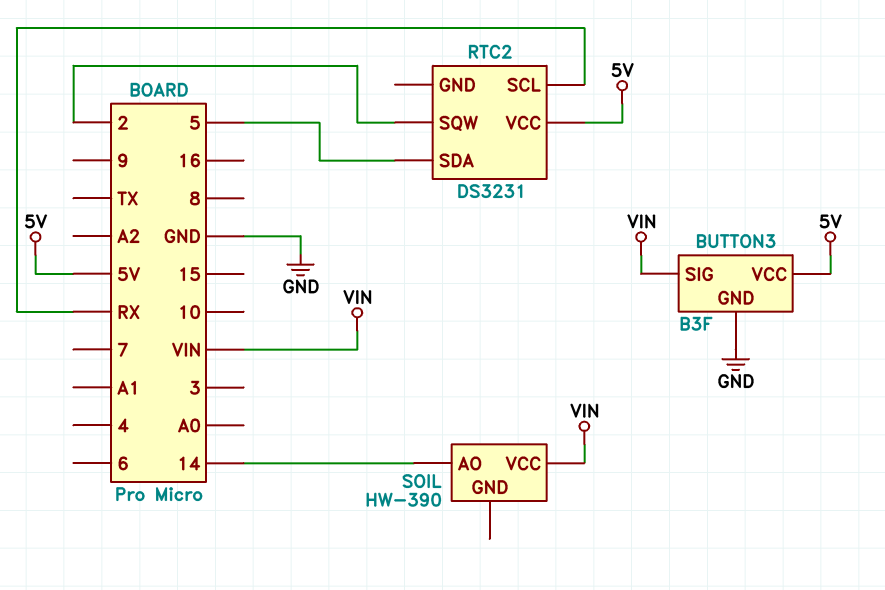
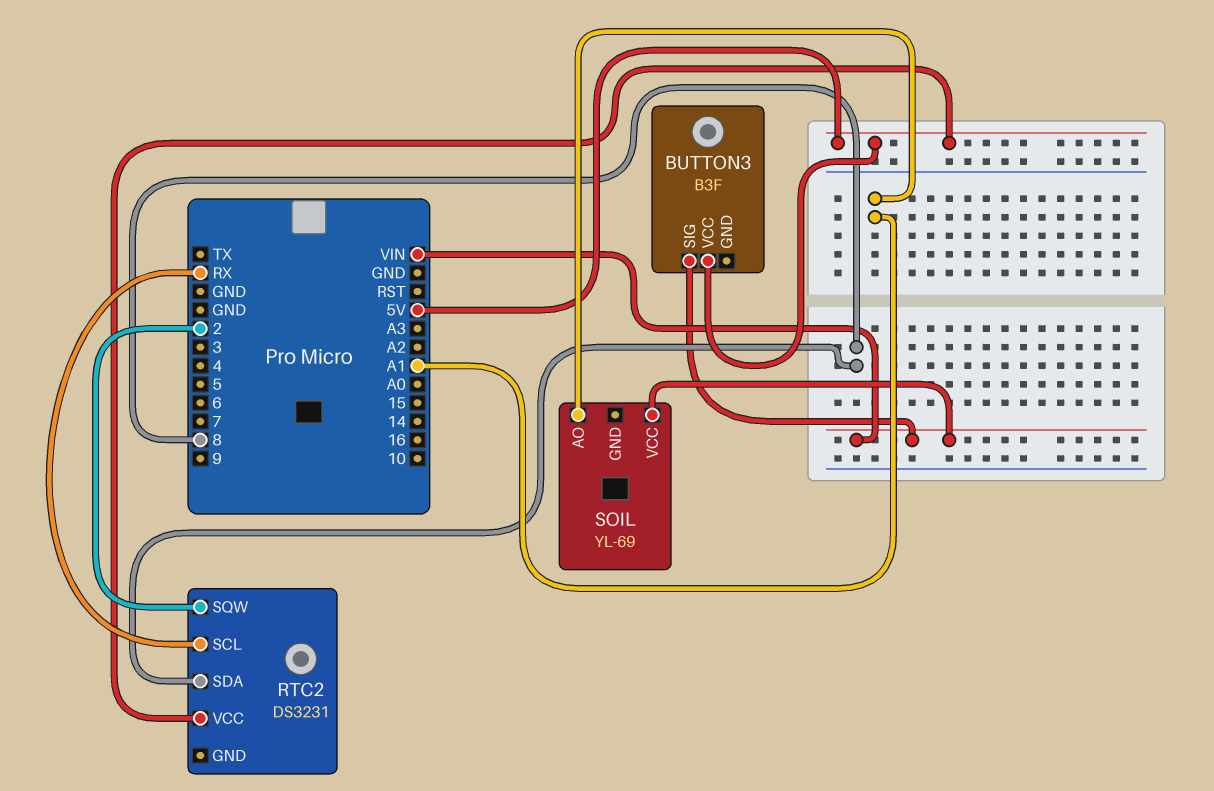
BUTTON3 pin GND: GND -> none
RTC2 pin SDA: 5 -> 8
SOIL: HW-390 -> YL-69
SOIL pin AO: 14 -> A1

